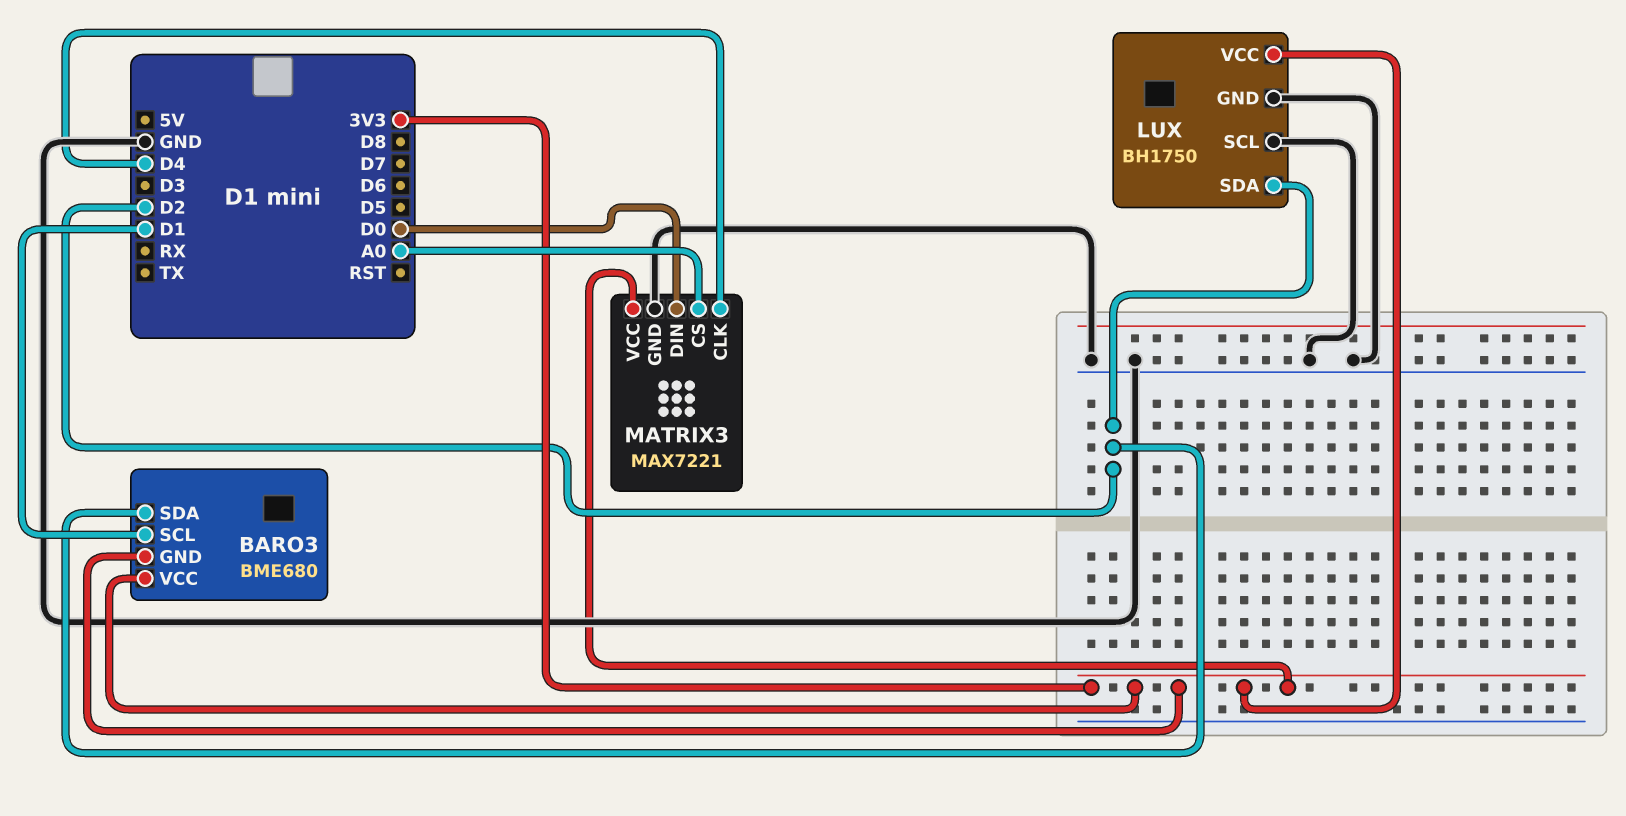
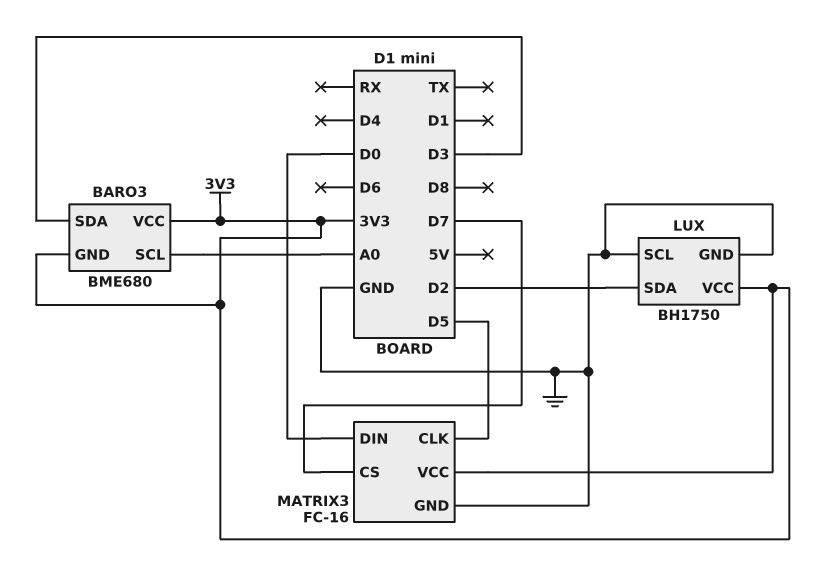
BARO3 pin SCL: D1 -> A0
BARO3 pin SDA: D2 -> D3
MATRIX3: MAX7221 -> FC-16
MATRIX3 pin CLK: D4 -> D5
MATRIX3 pin CS: A0 -> D7

